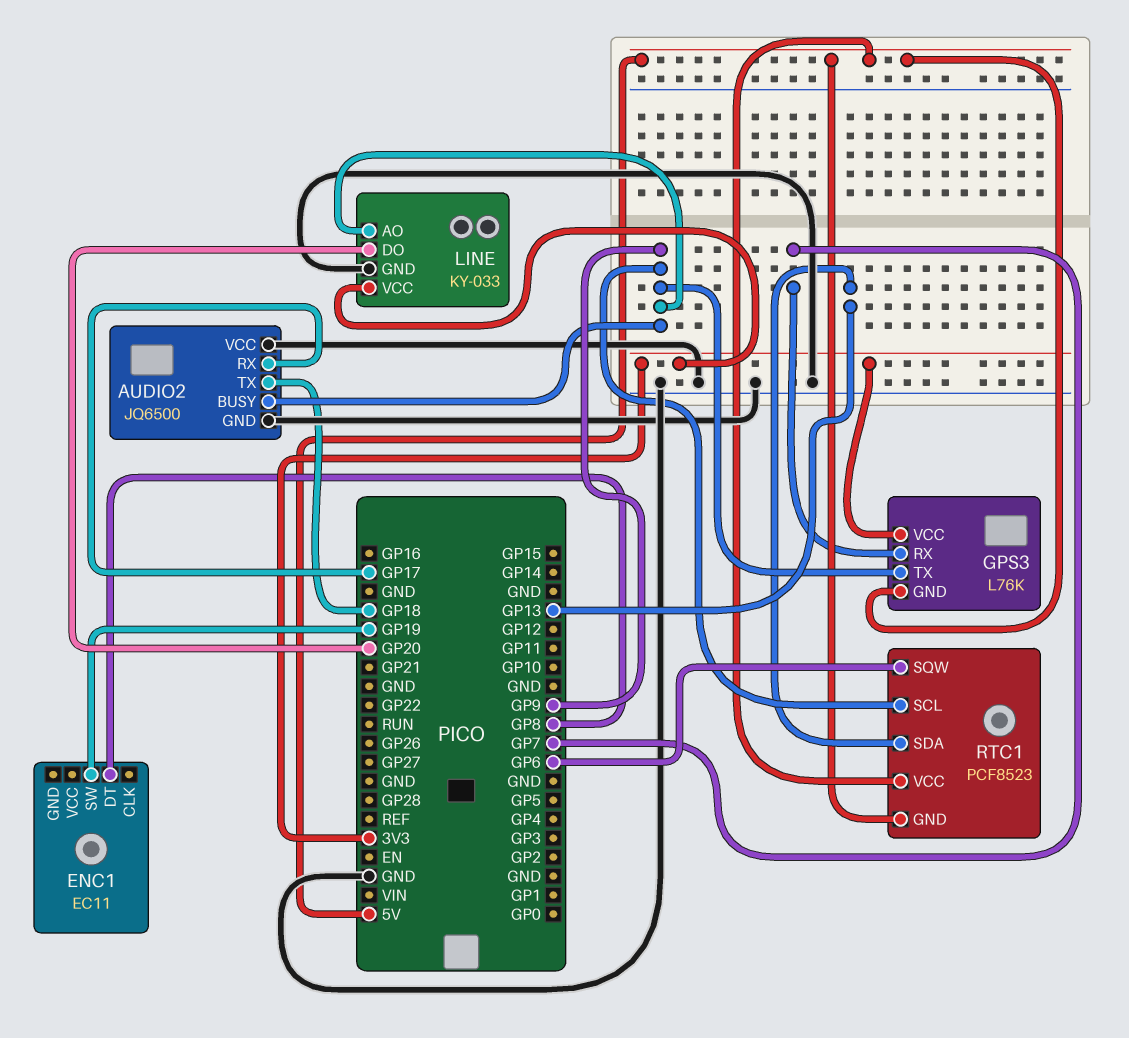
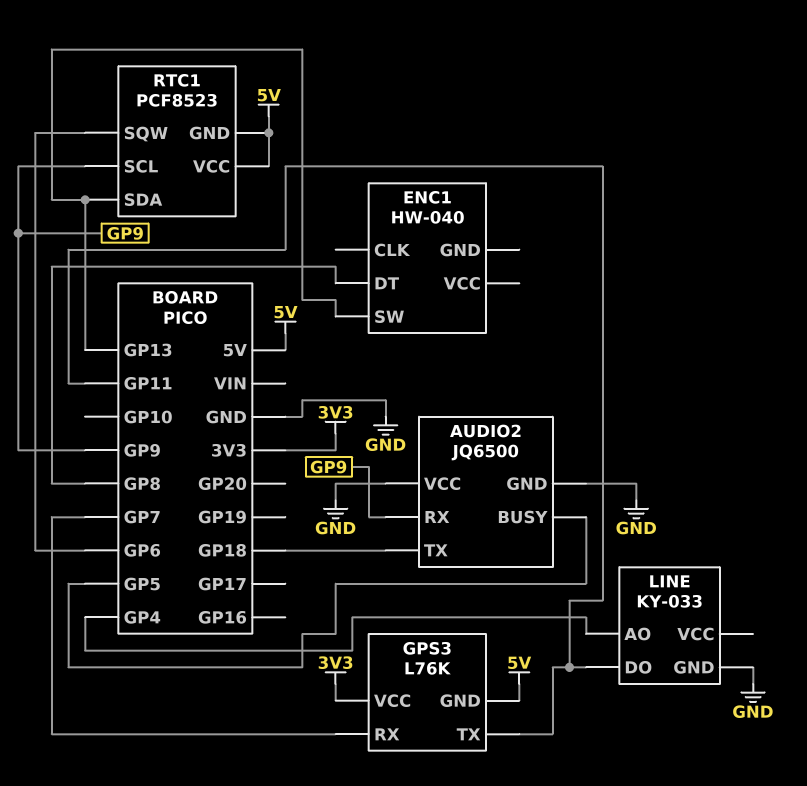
AUDIO2 pin BUSY: GP9 -> GP5
AUDIO2 pin RX: GP17 -> GP9
ENC1: EC11 -> HW-040
ENC1 pin SW: GP19 -> GP13
GPS3 pin TX: GP9 -> GP11
LINE pin AO: GP9 -> GP4
LINE pin DO: GP20 -> GP11
LINE pin VCC: 3V3 -> none

